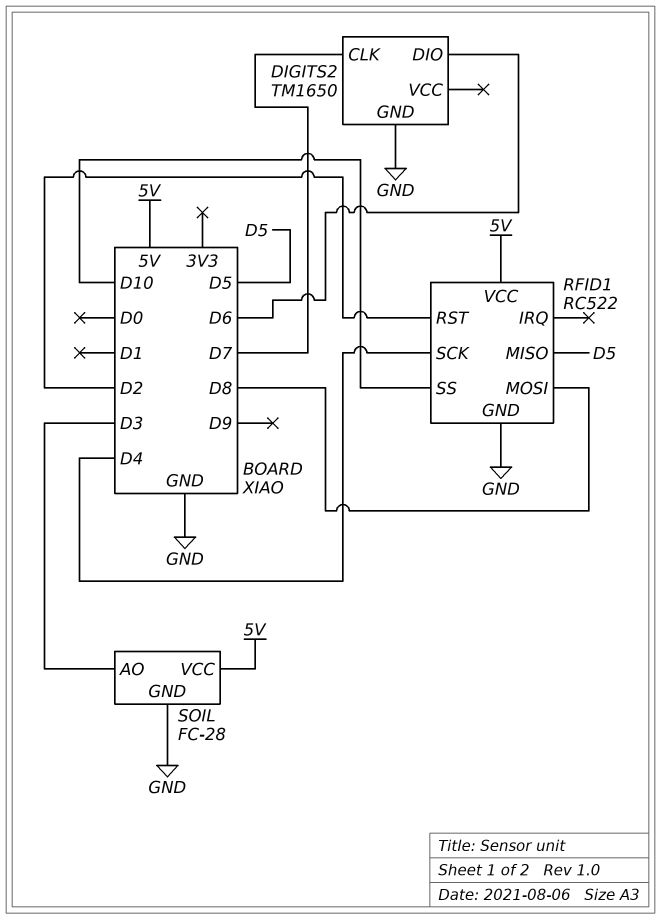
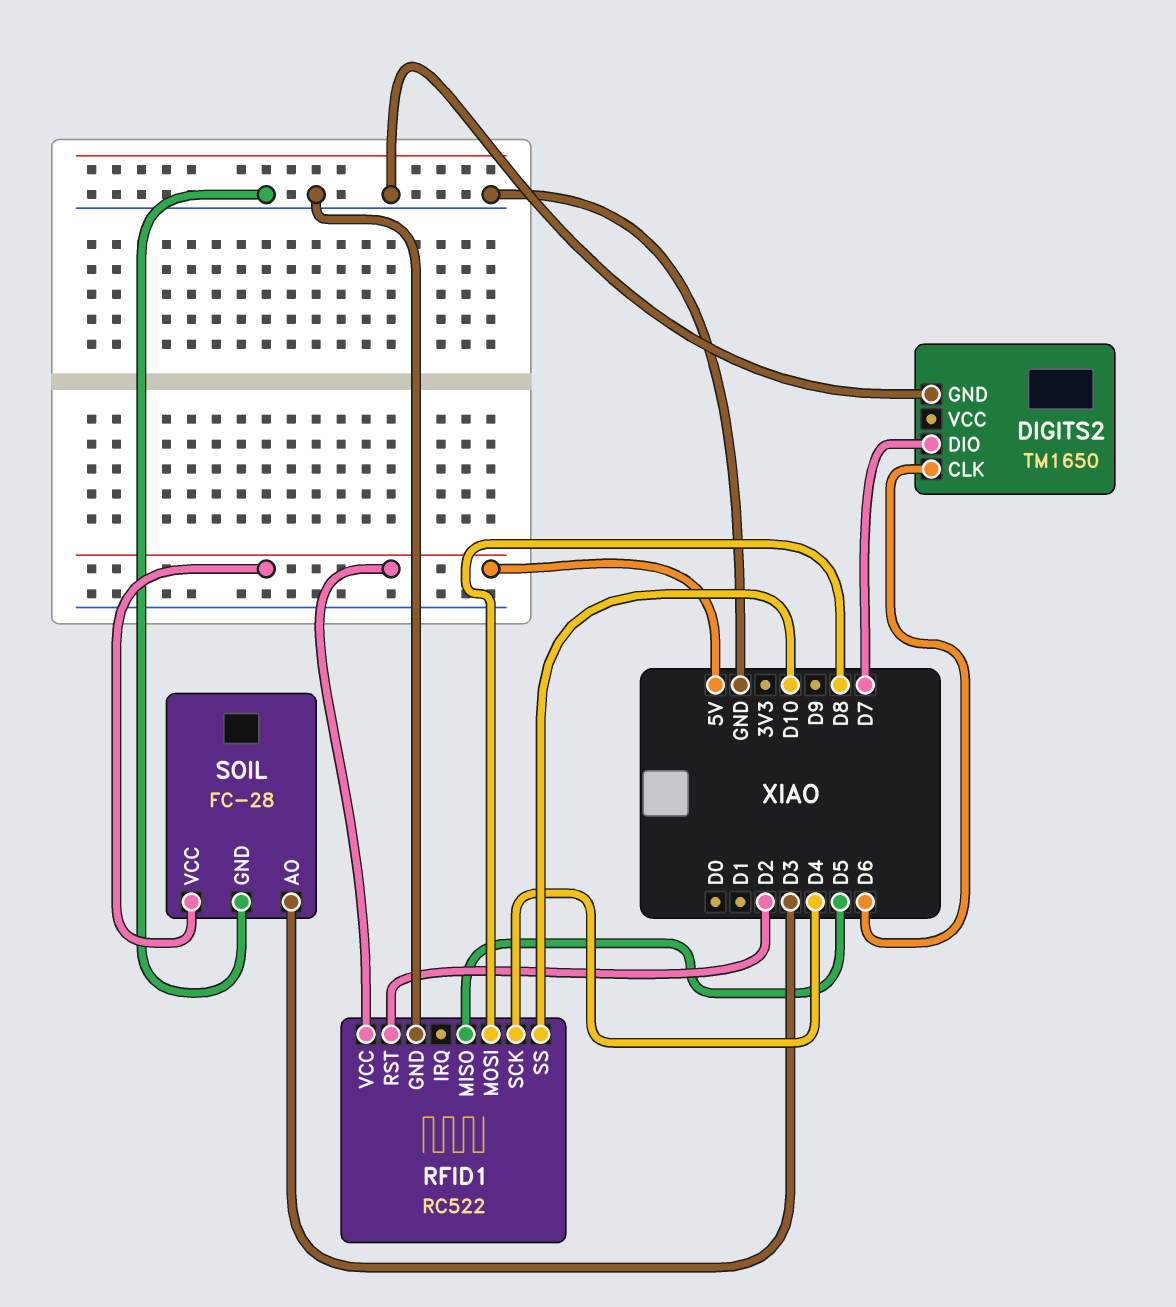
DIGITS2 pin CLK: D7 -> D6
DIGITS2 pin DIO: D6 -> D7

